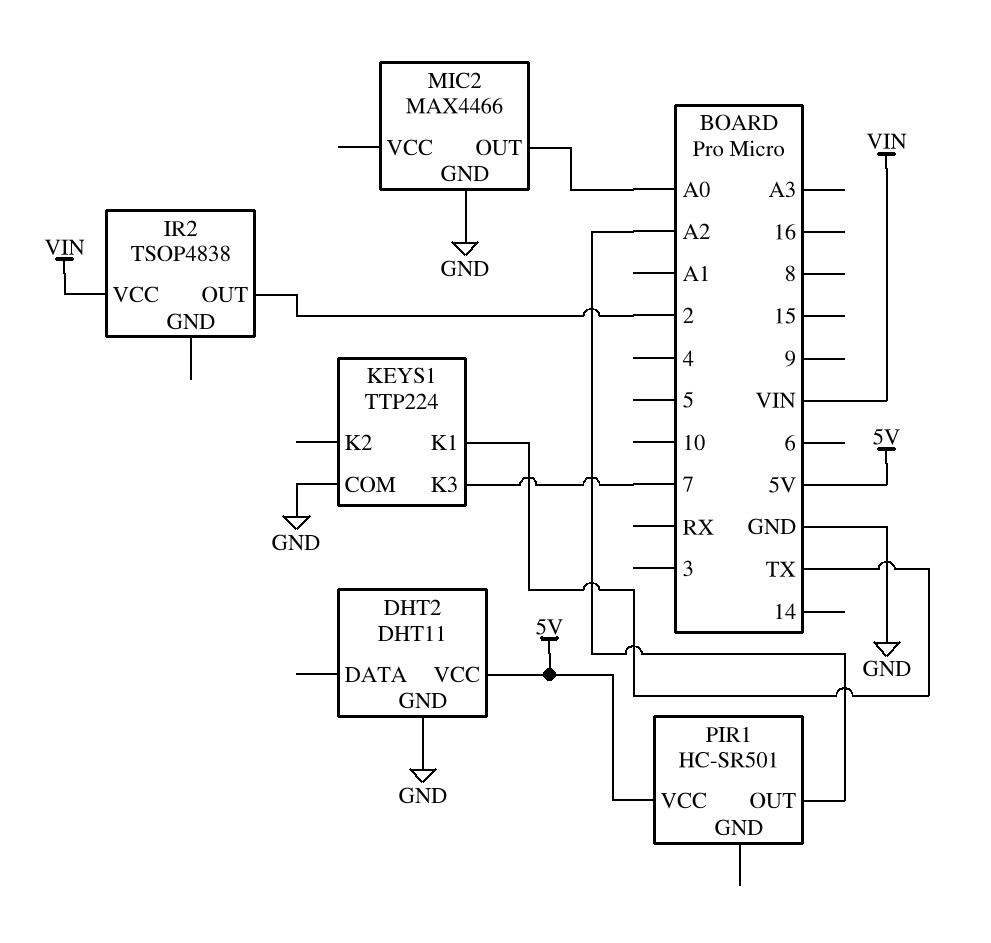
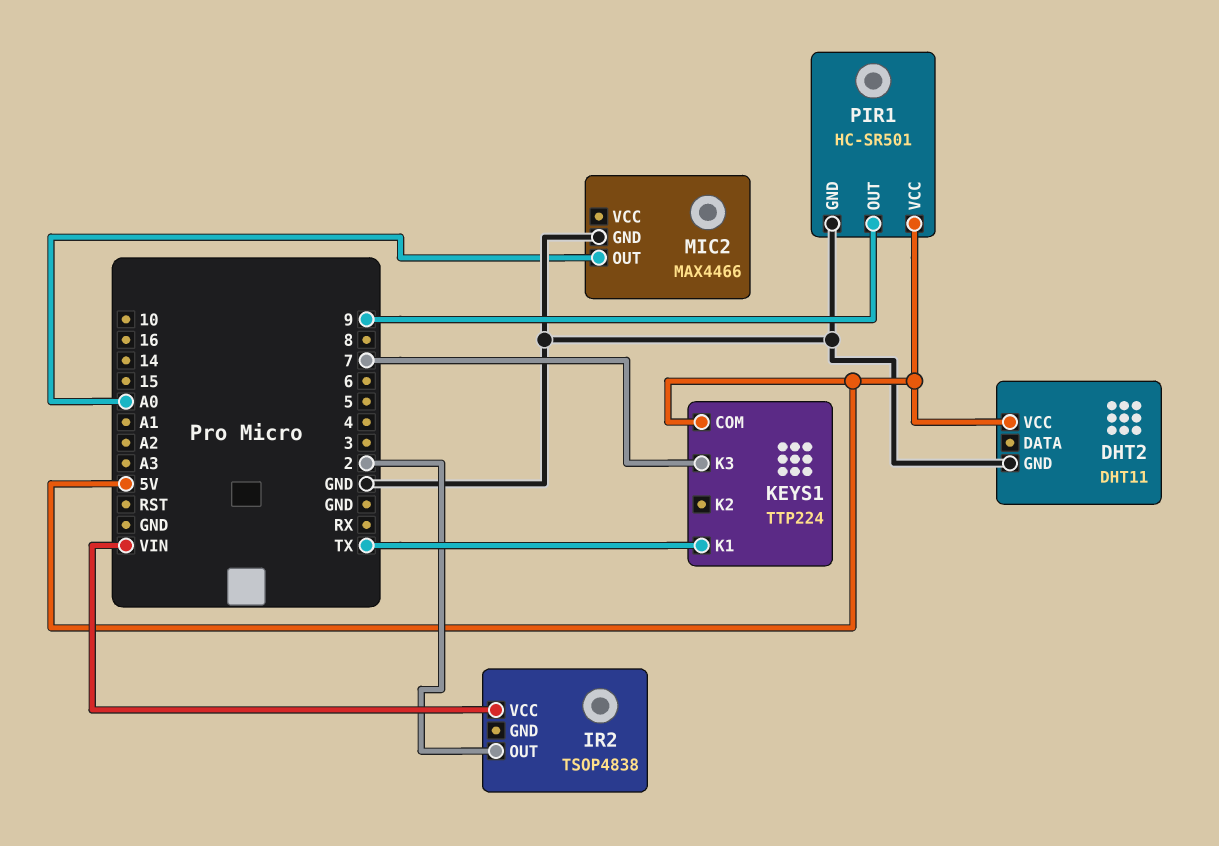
KEYS1 pin COM: GND -> 5V
PIR1 pin GND: none -> GND
PIR1 pin OUT: A2 -> 9

